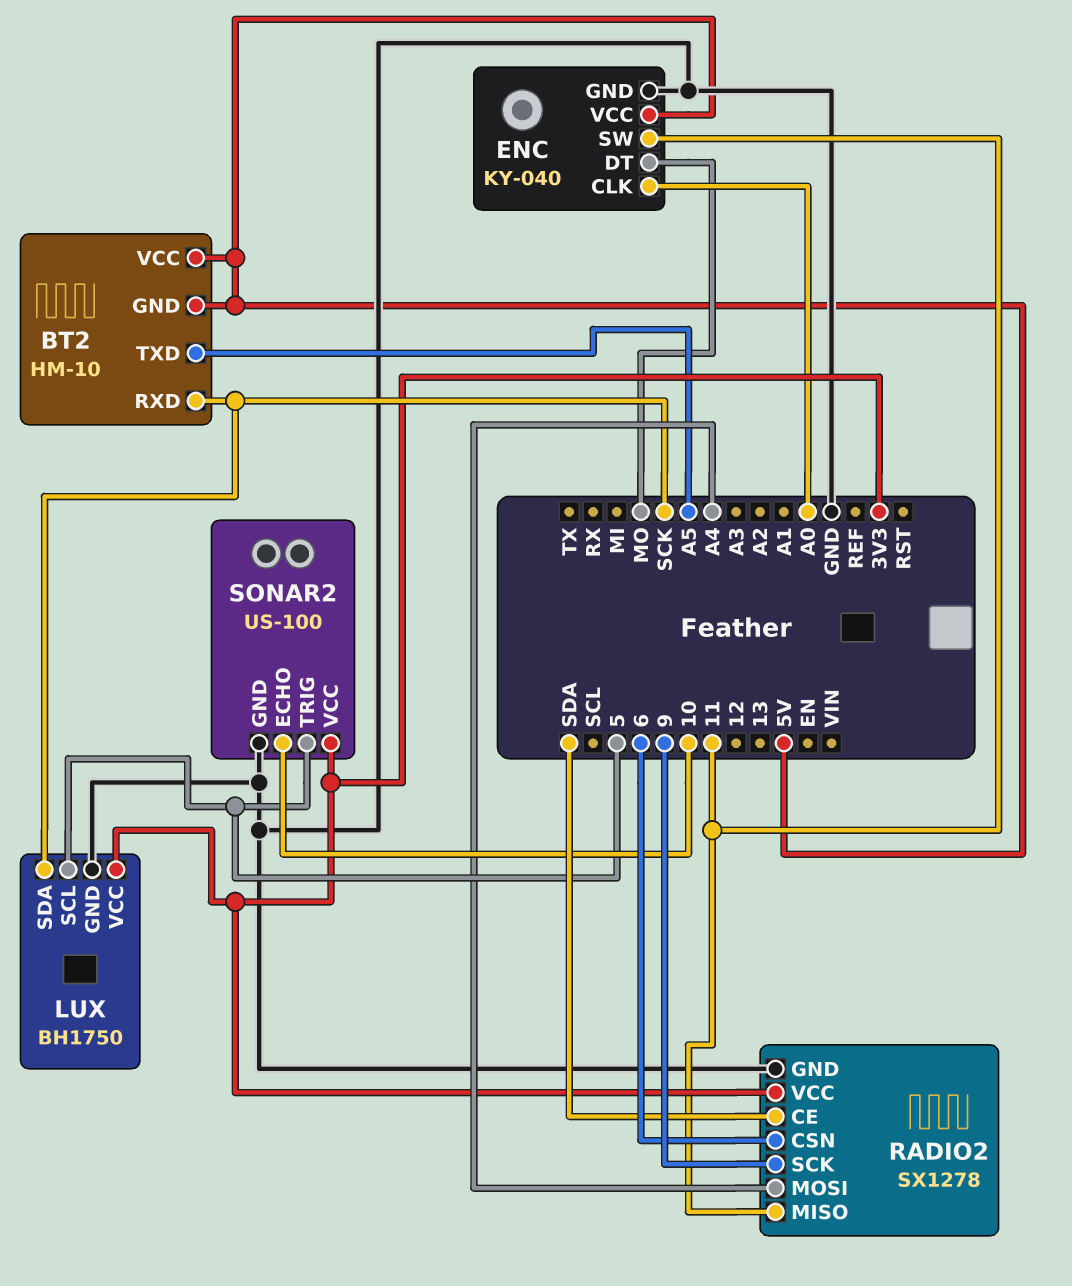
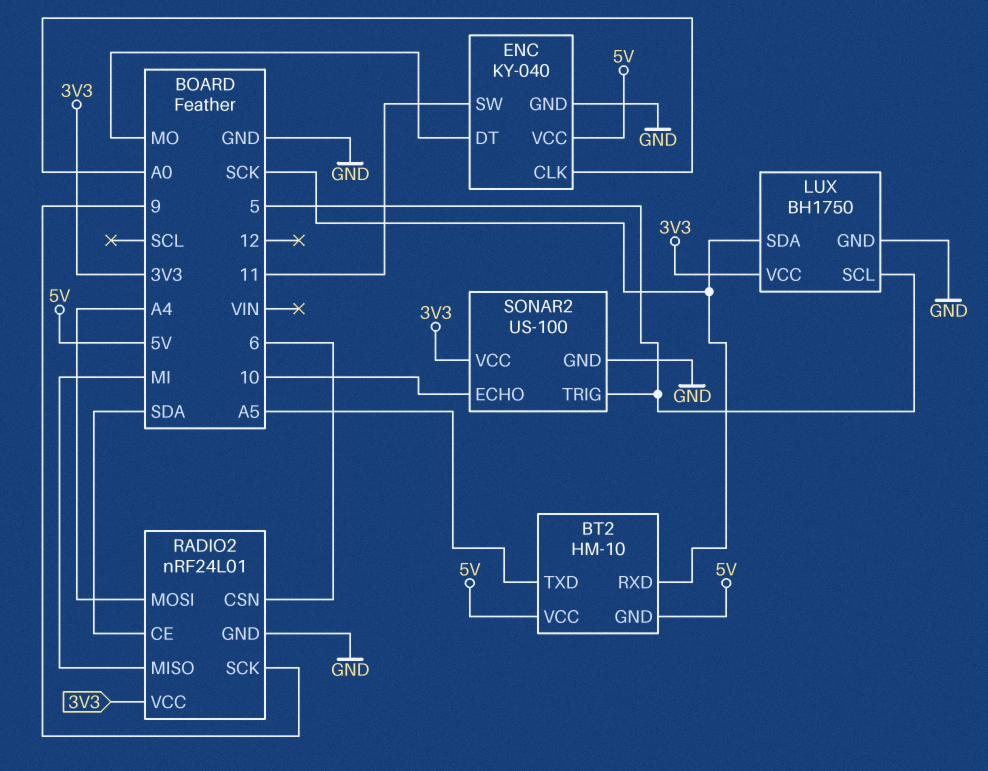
RADIO2: SX1278 -> nRF24L01
RADIO2 pin MISO: 11 -> MI

